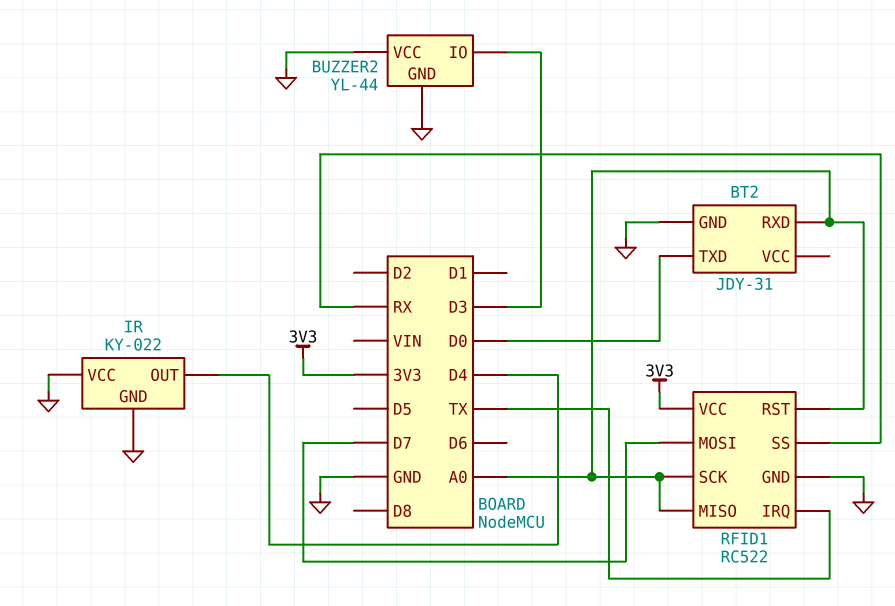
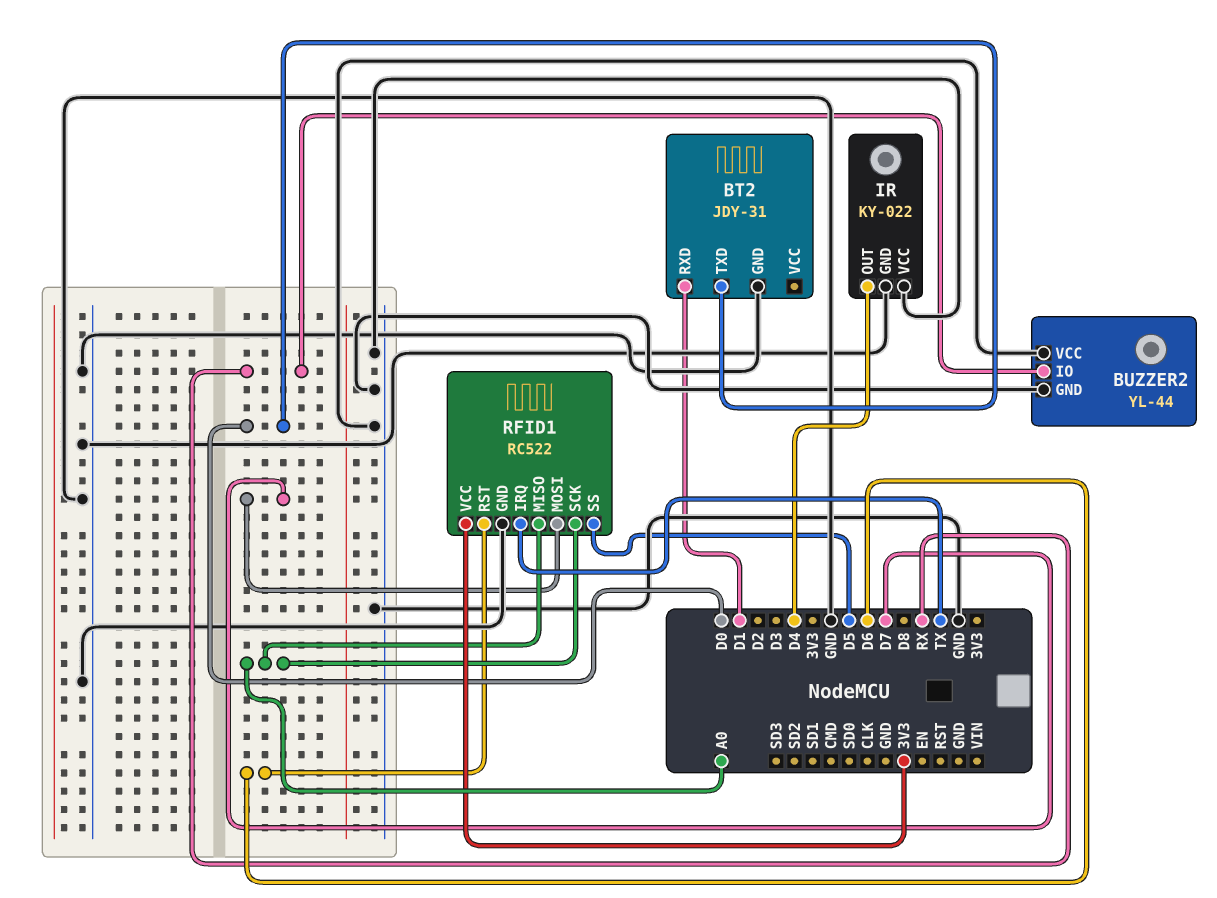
BT2 pin RXD: A0 -> D1
BUZZER2 pin IO: D3 -> RX
RFID1 pin RST: A0 -> D6
RFID1 pin SS: RX -> D5

